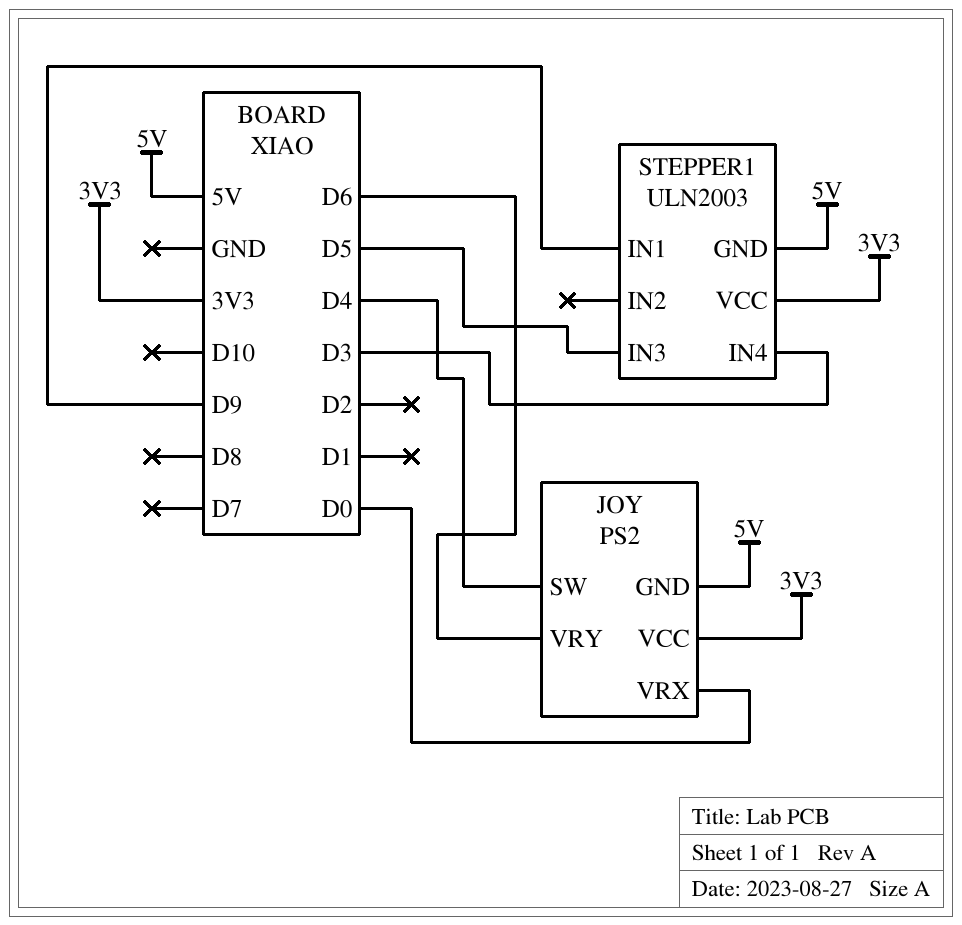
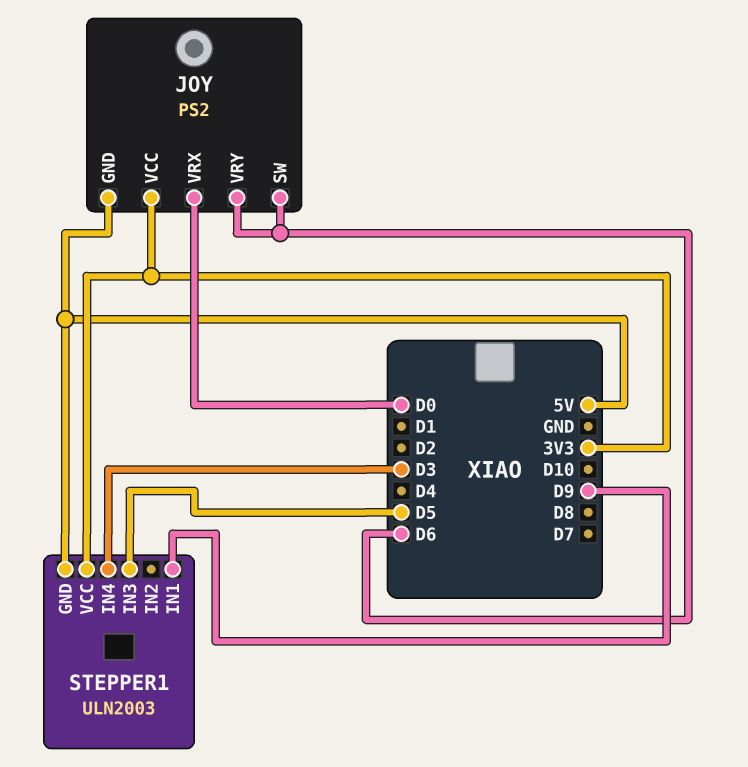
JOY pin SW: D4 -> D6

